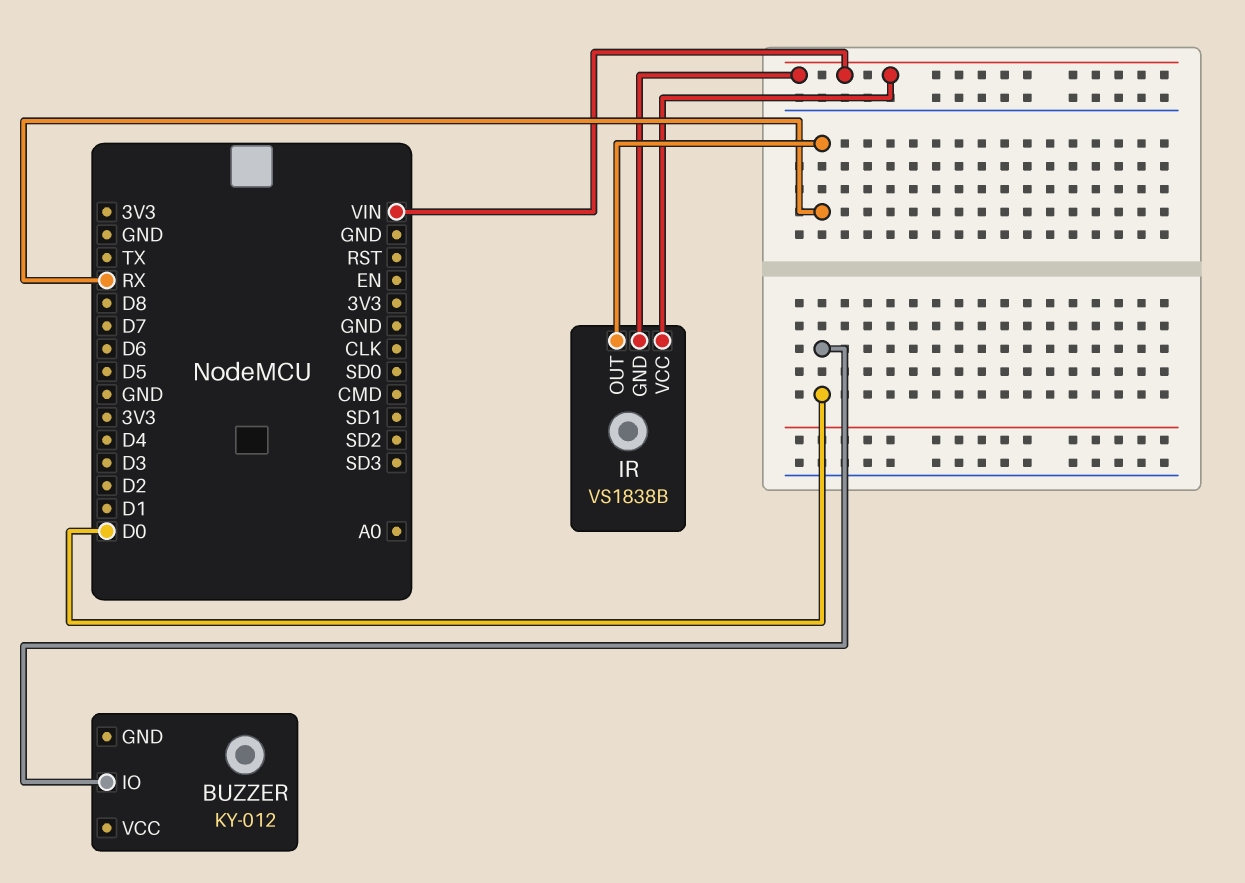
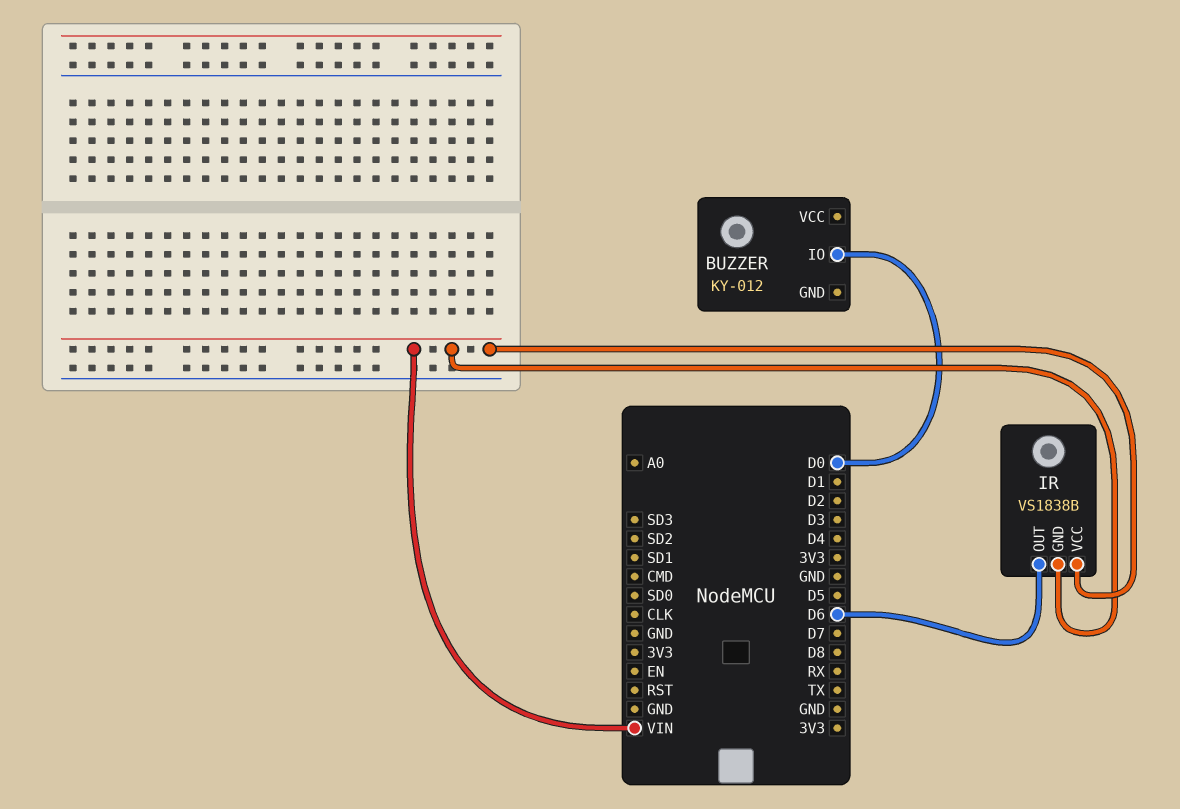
IR pin OUT: RX -> D6

